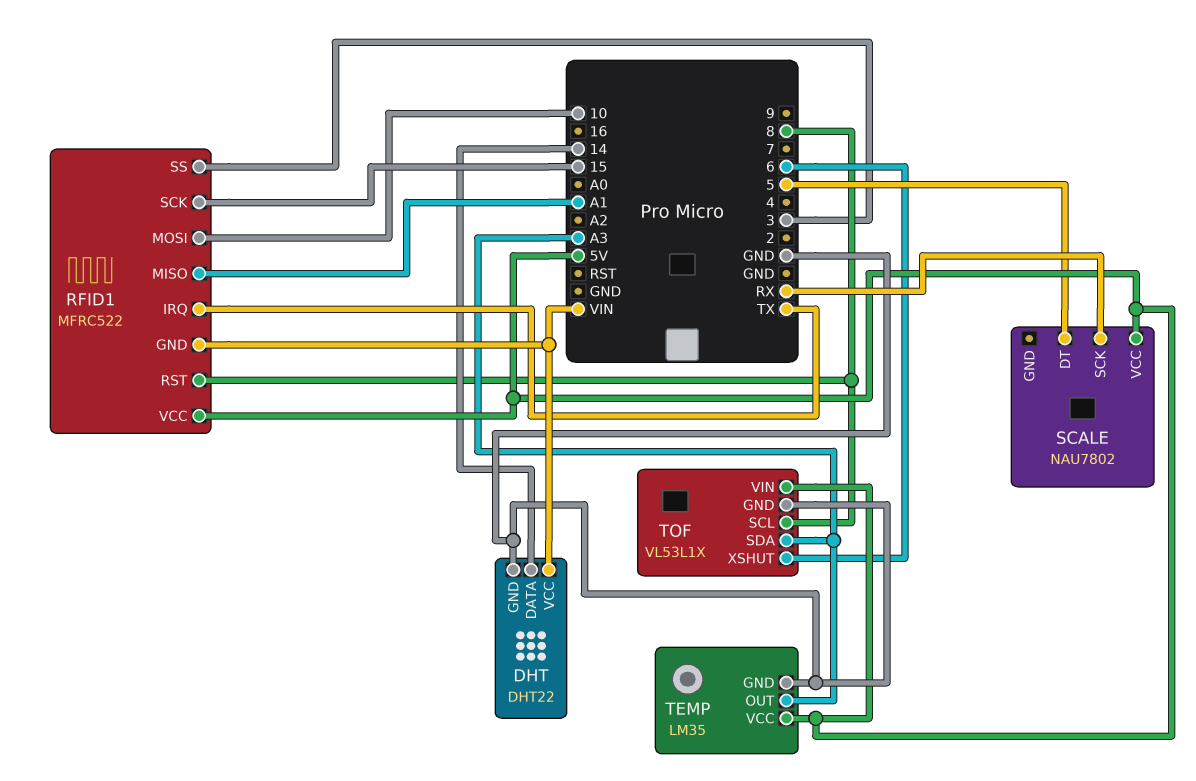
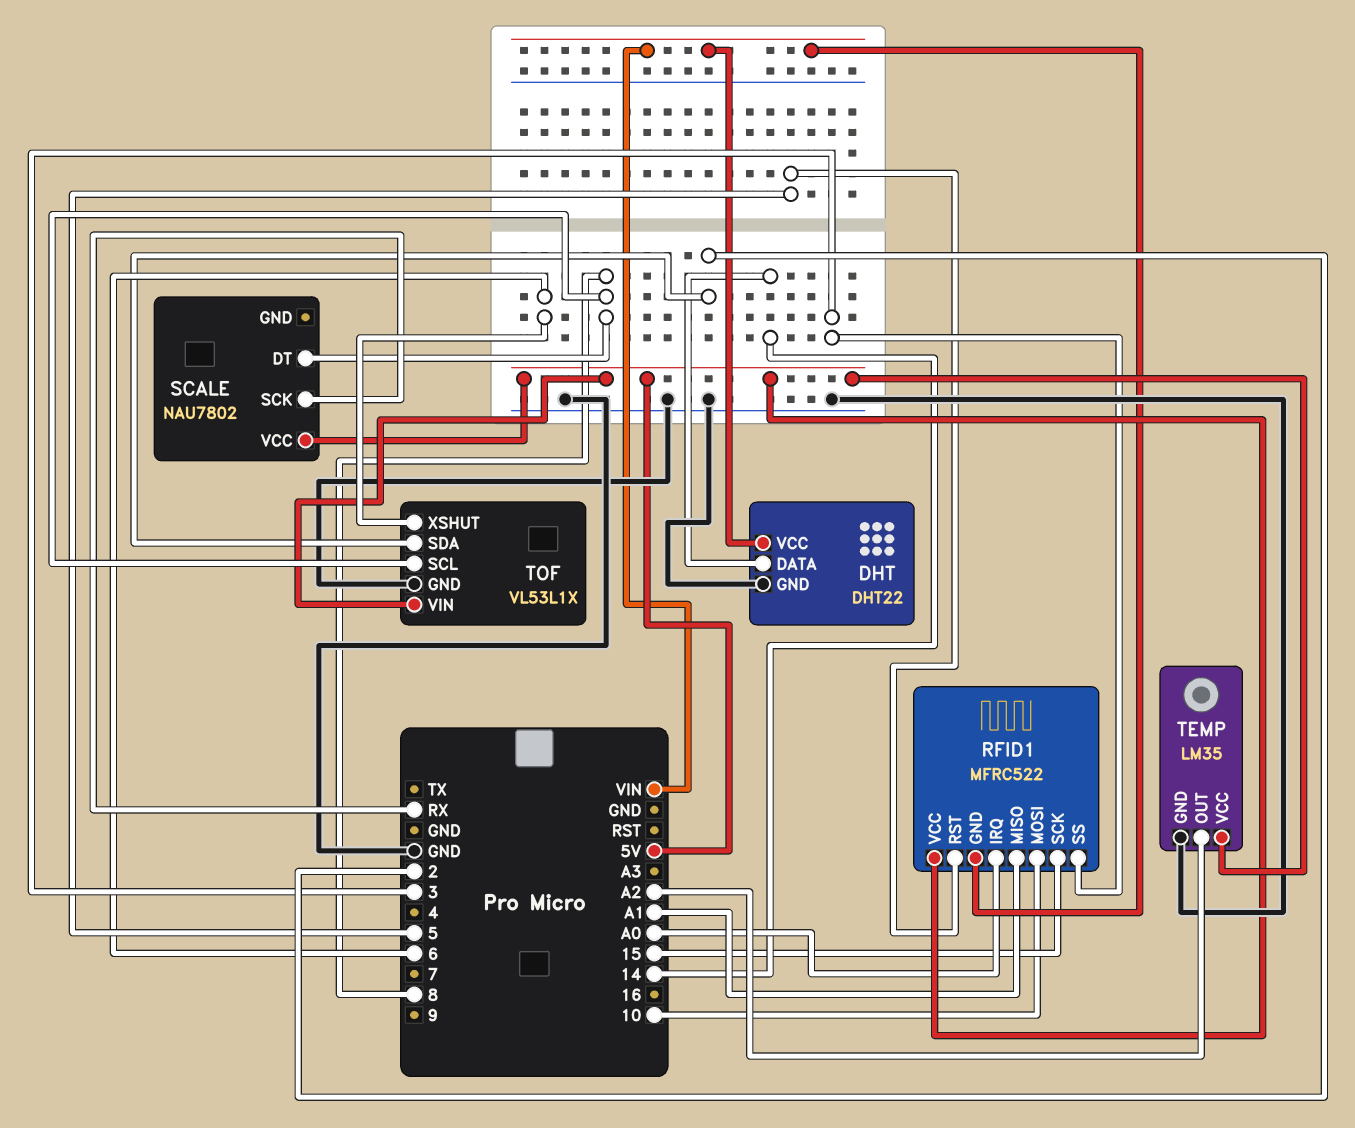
RFID1 pin IRQ: TX -> A0
RFID1 pin RST: 8 -> 5
SCALE pin DT: 5 -> 8
TEMP pin OUT: A3 -> A2
TOF pin SDA: A3 -> 2

